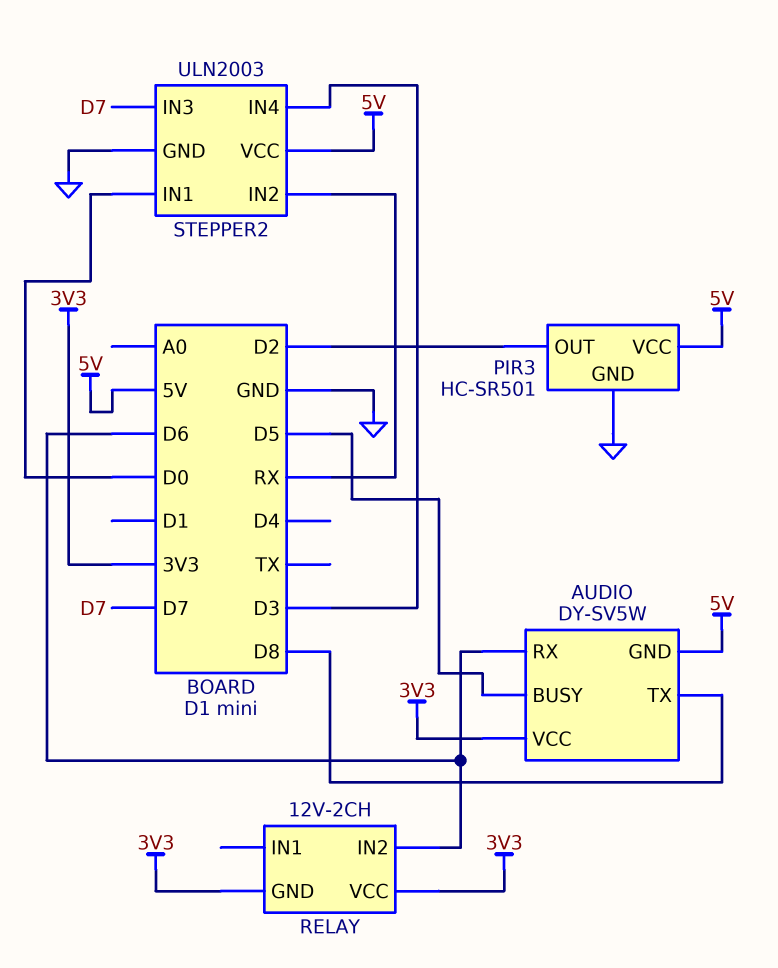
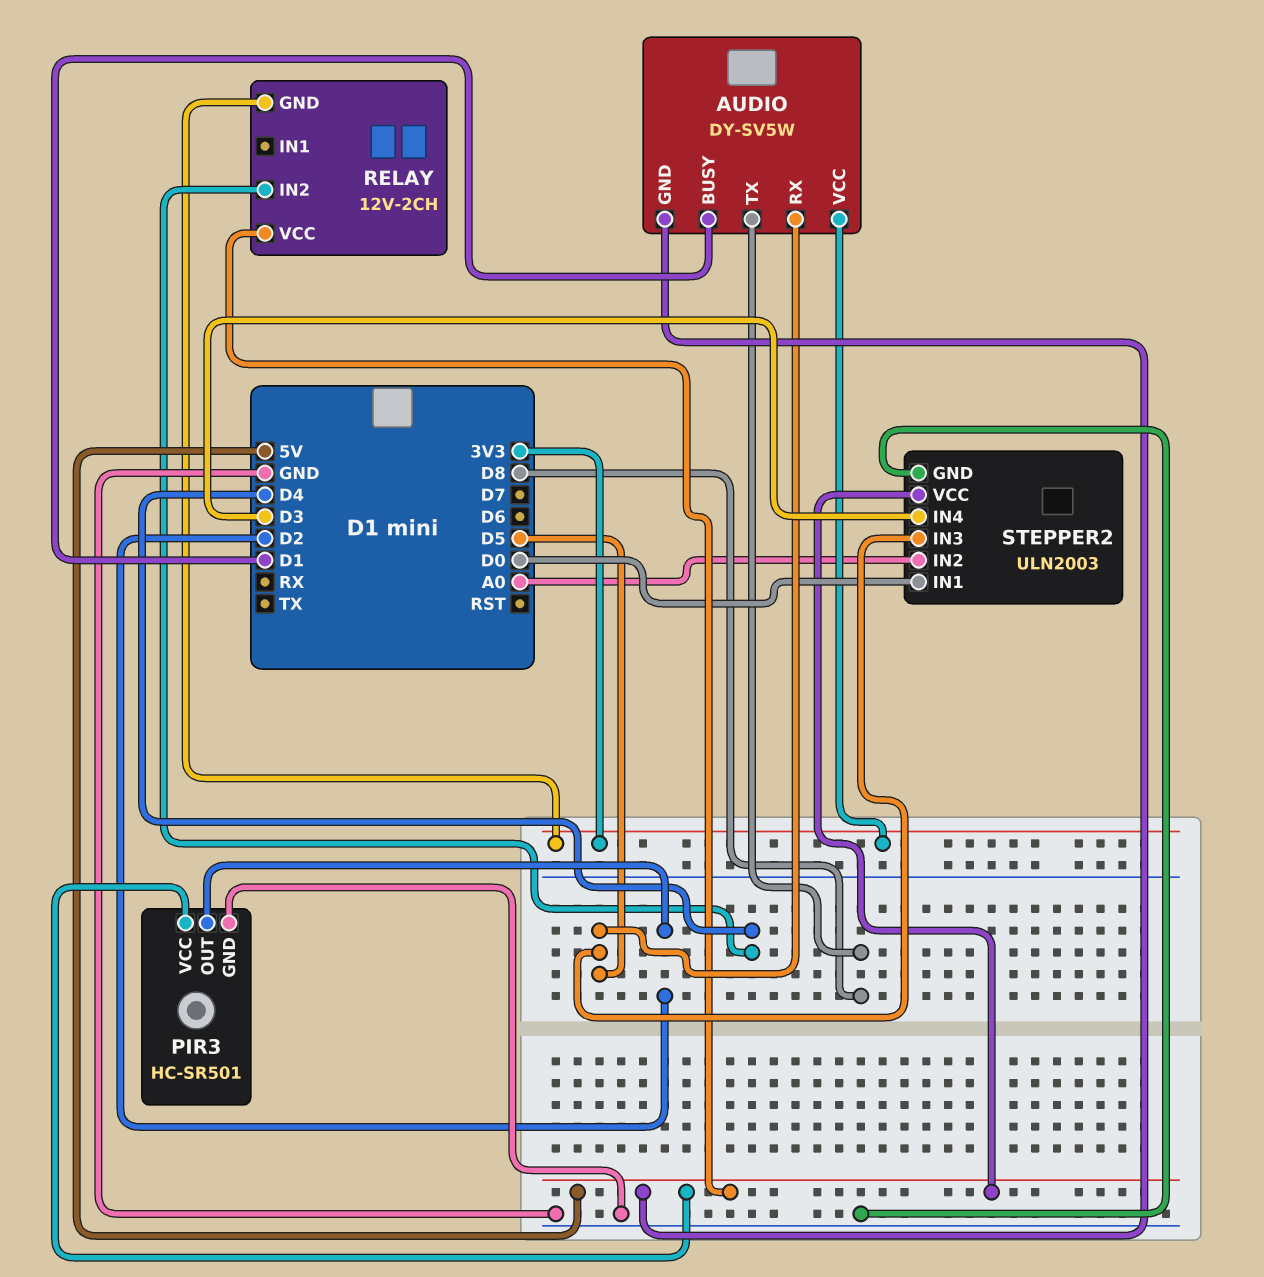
AUDIO pin BUSY: D5 -> D1
AUDIO pin RX: D6 -> D5
RELAY pin IN2: D6 -> D4
RELAY pin VCC: 3V3 -> 5V
STEPPER2 pin IN2: RX -> A0
STEPPER2 pin IN3: D7 -> D5

